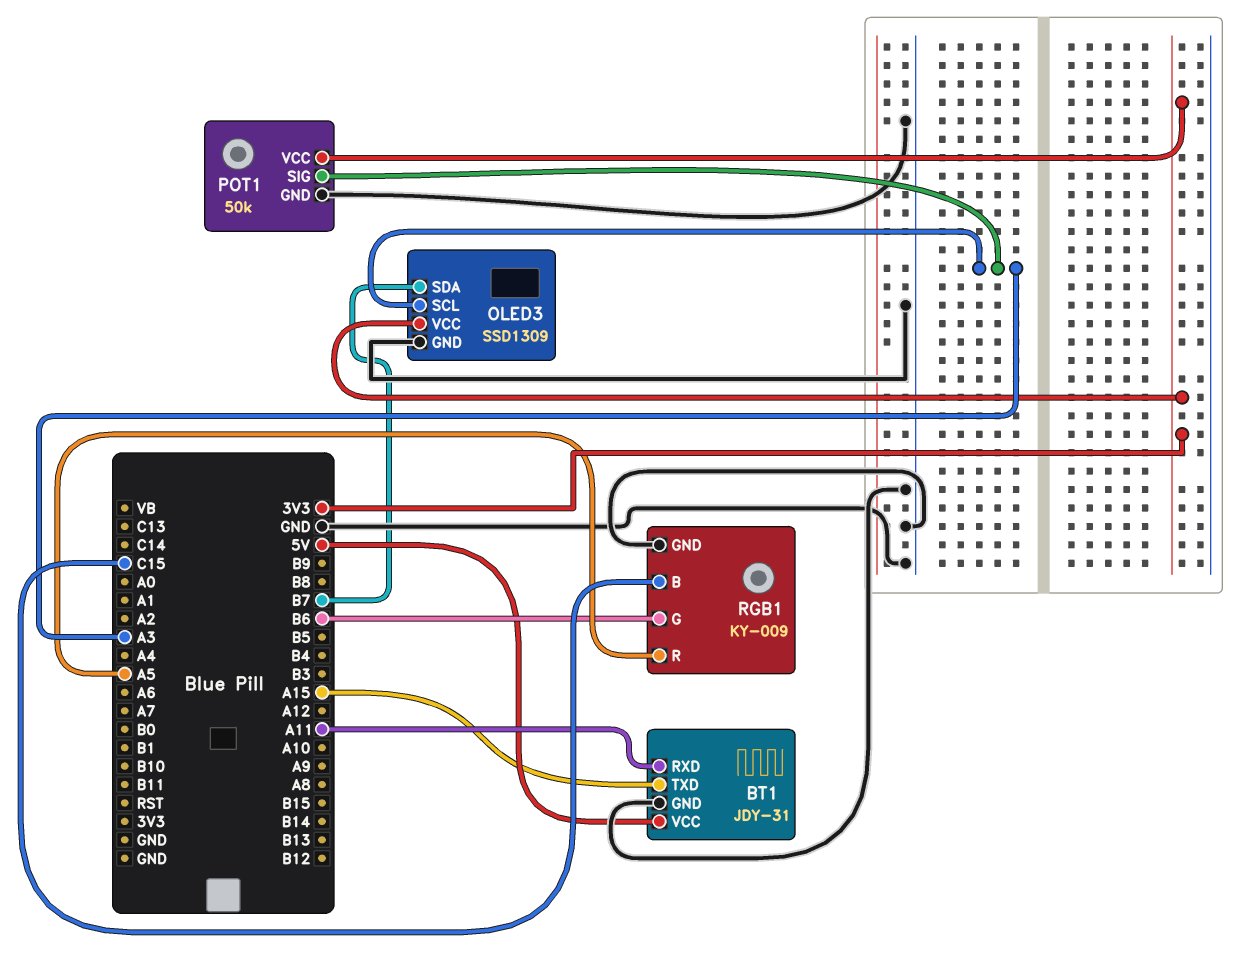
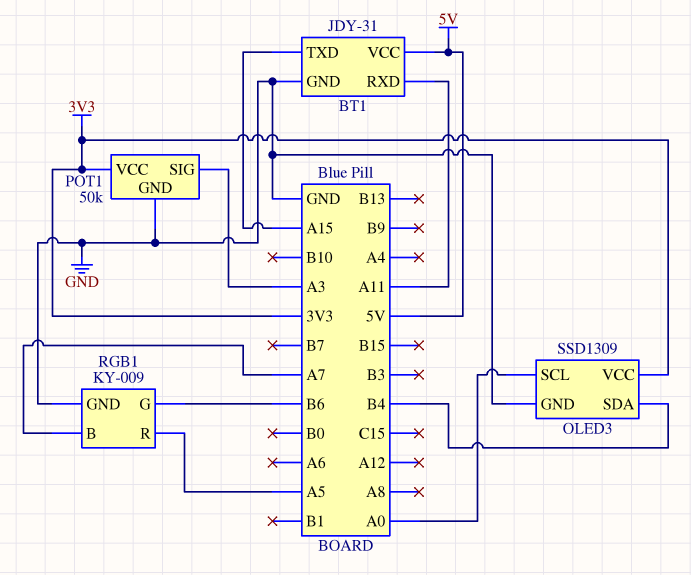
OLED3 pin SCL: A3 -> A0
OLED3 pin SDA: B7 -> B4
RGB1 pin B: C15 -> A7

